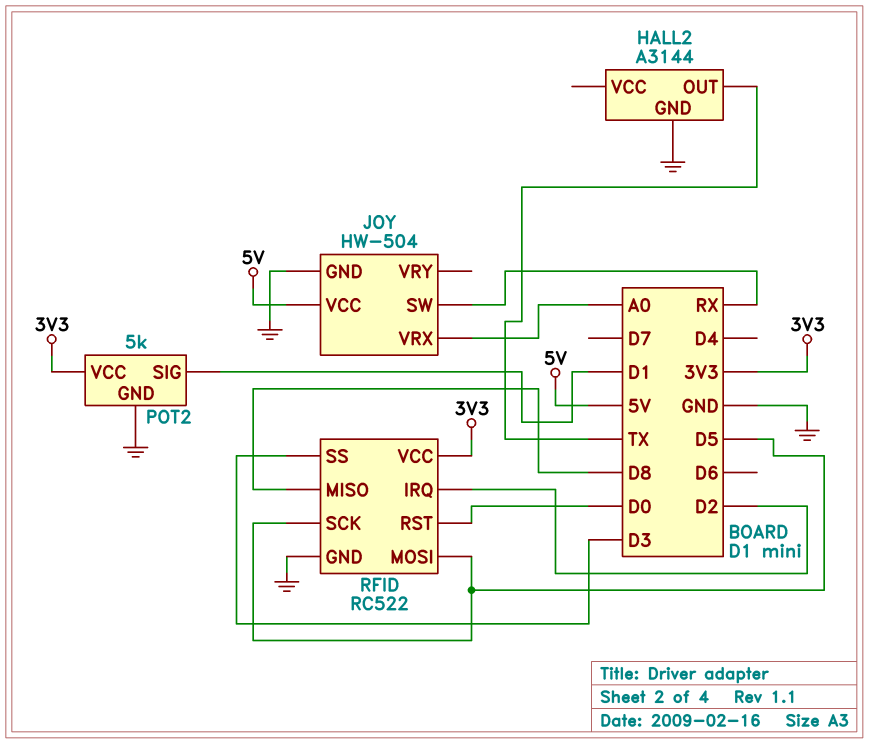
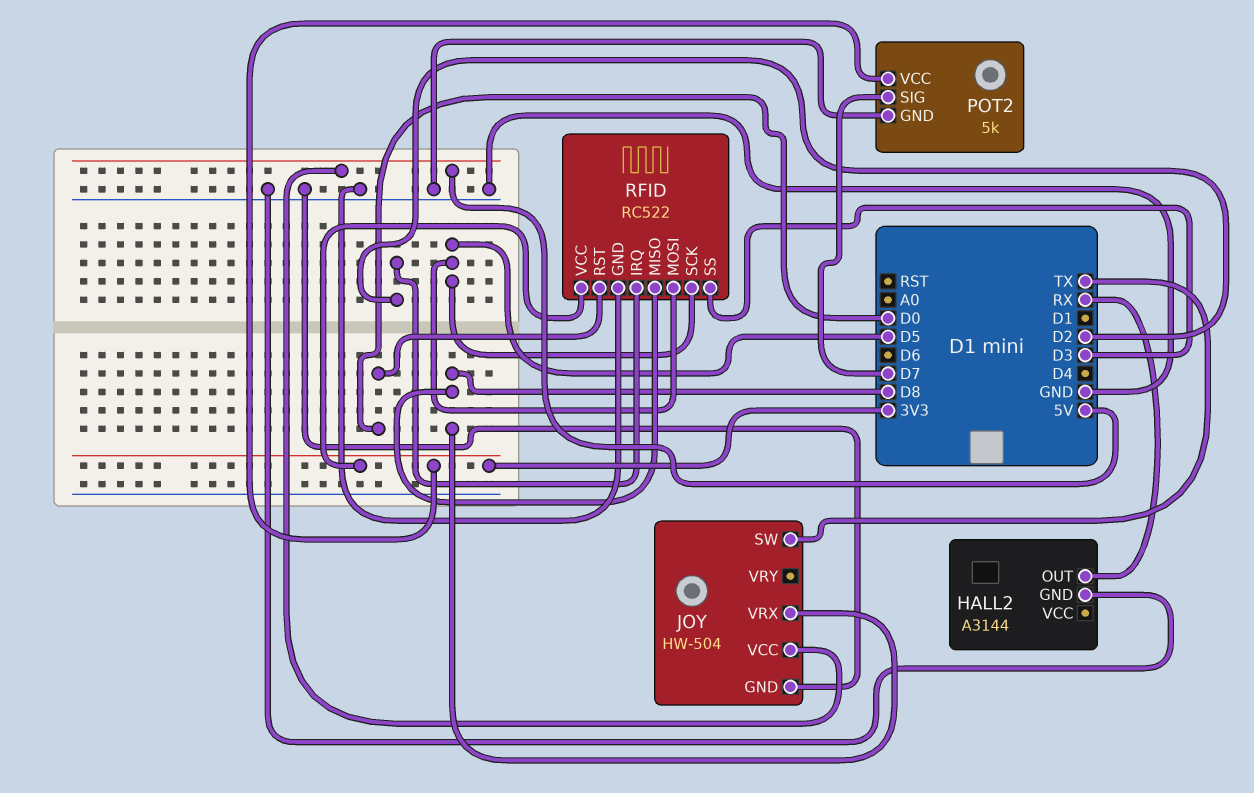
HALL2 pin OUT: TX -> RX
JOY pin SW: RX -> TX
JOY pin VRX: A0 -> D8
POT2 pin SIG: D1 -> D7

